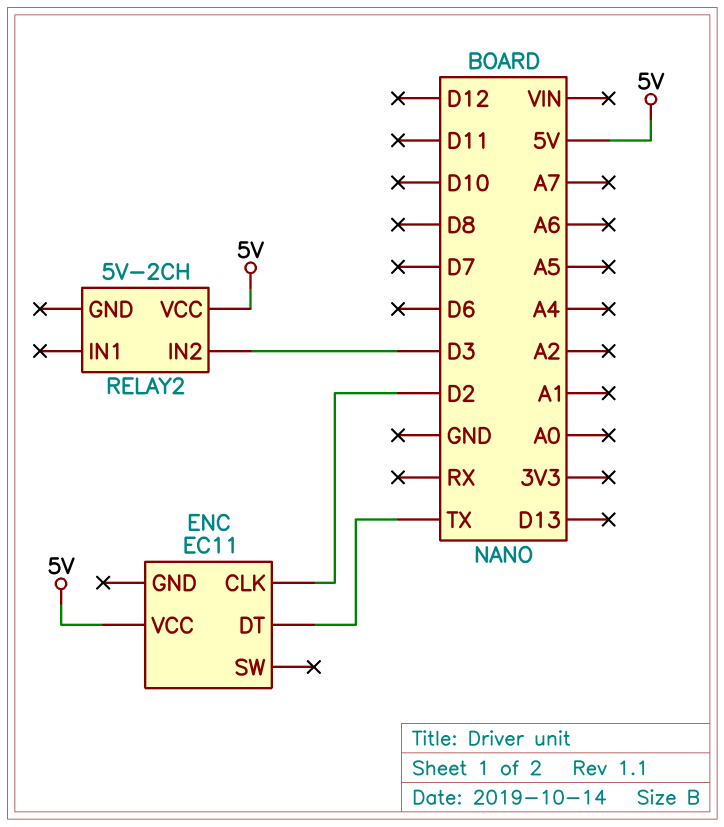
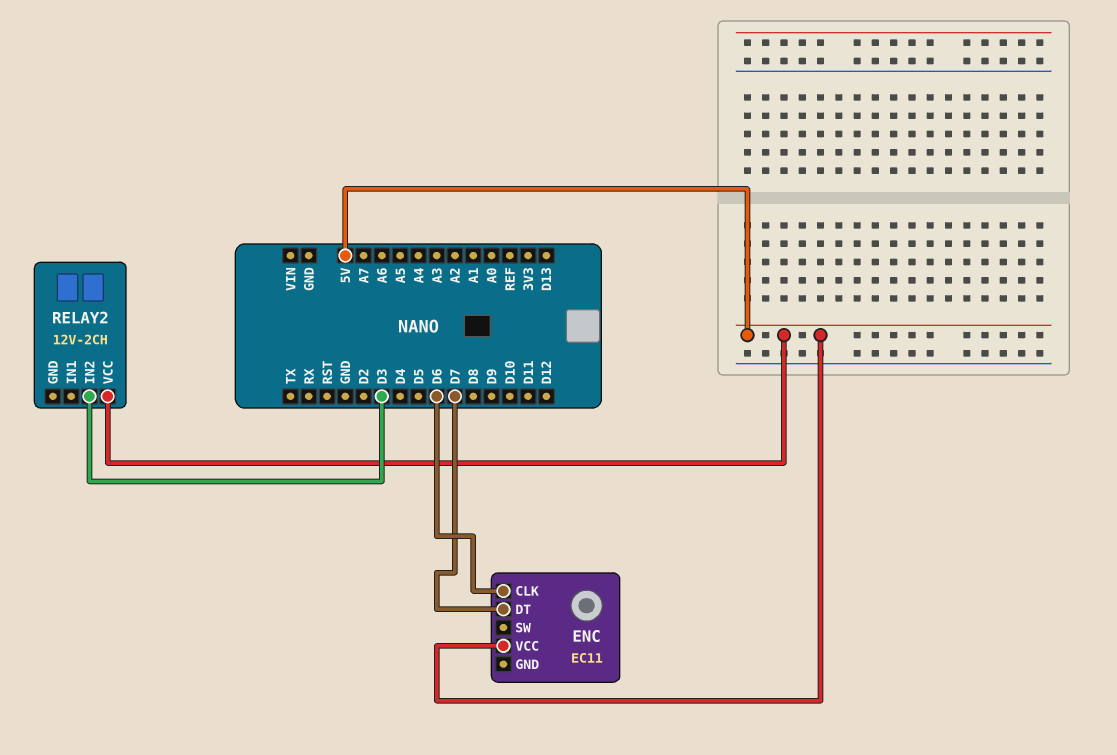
ENC pin CLK: D2 -> D6
ENC pin DT: TX -> D7
RELAY2: 5V-2CH -> 12V-2CH

